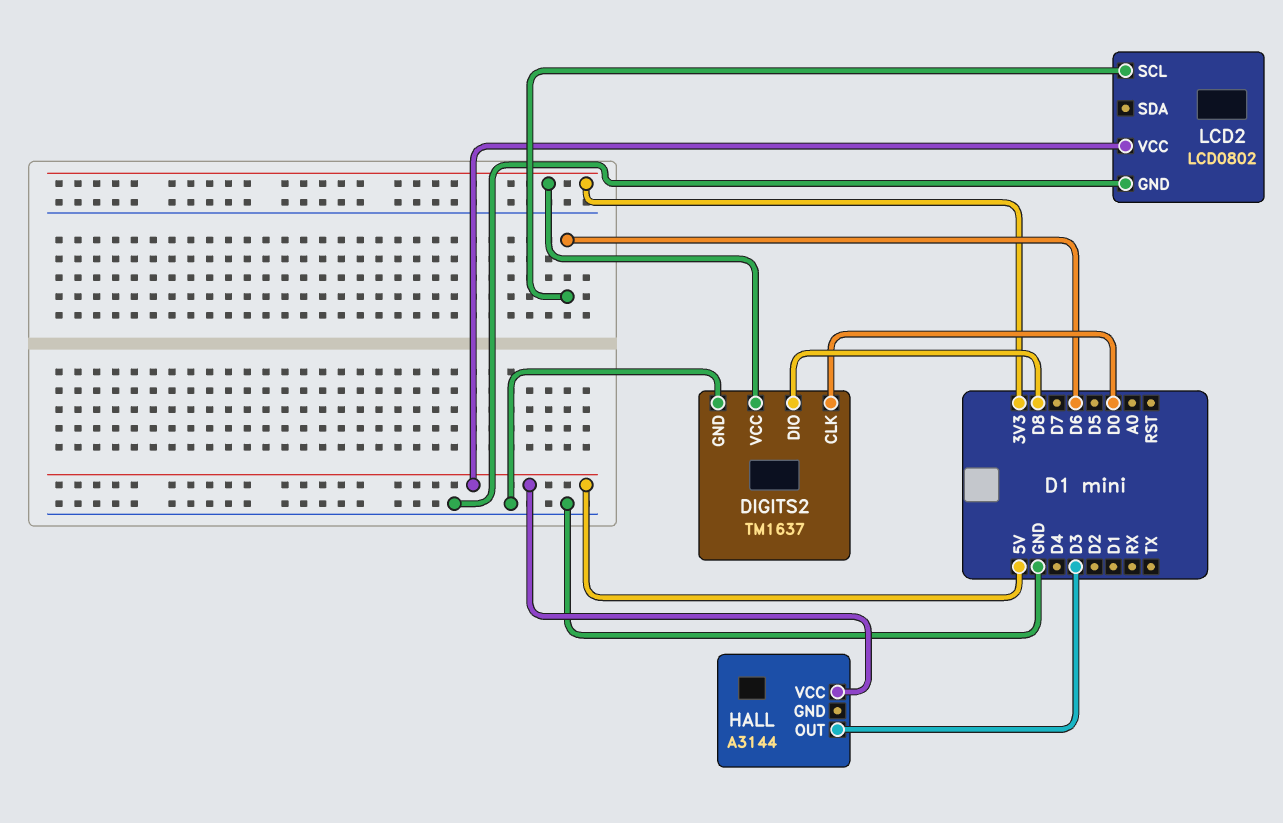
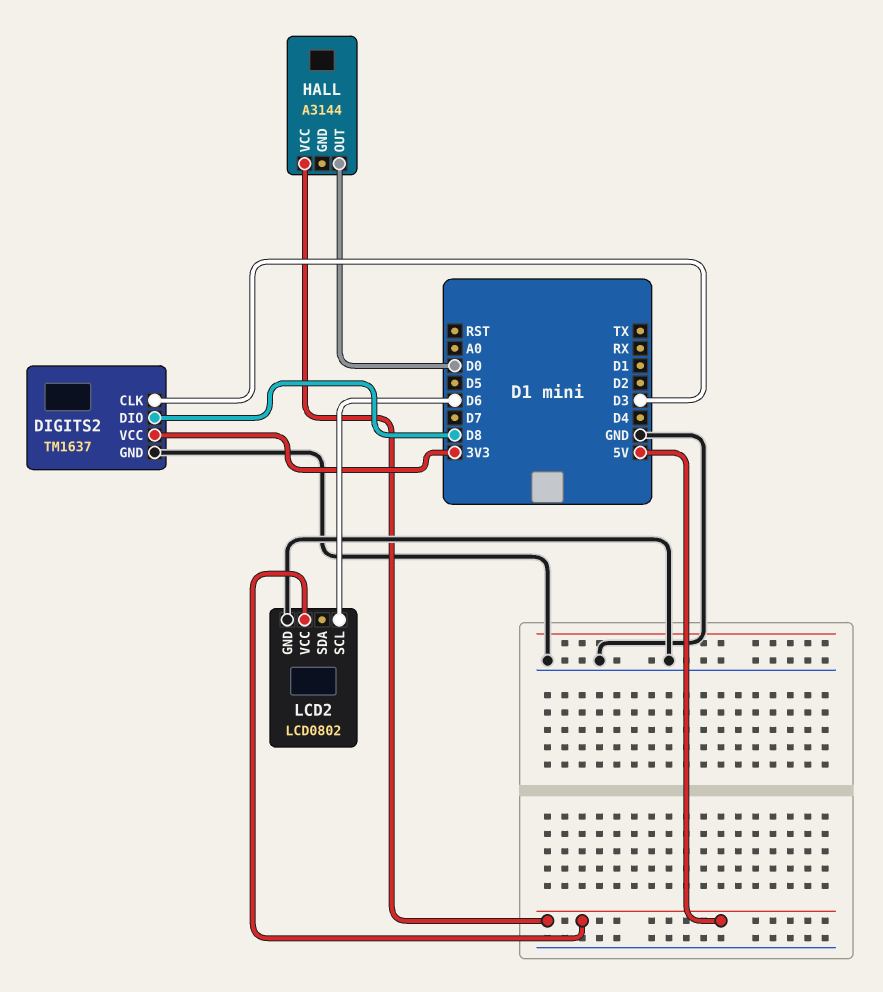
DIGITS2 pin CLK: D0 -> D3
HALL pin OUT: D3 -> D0

